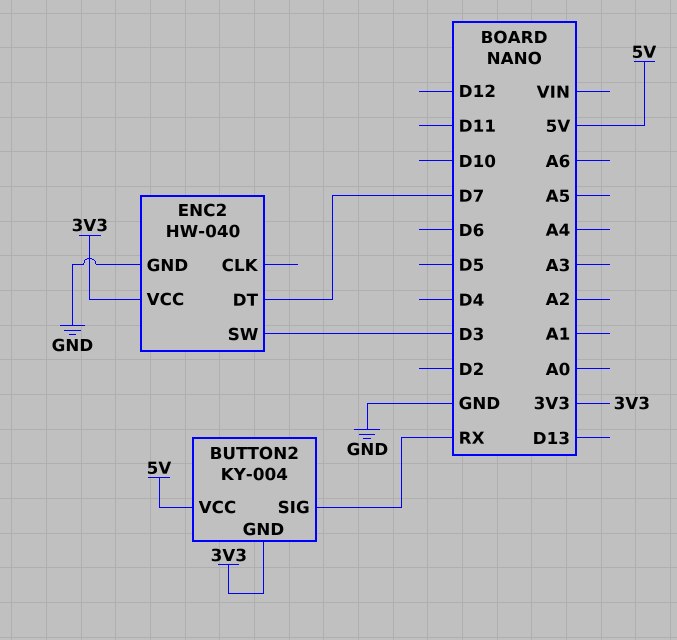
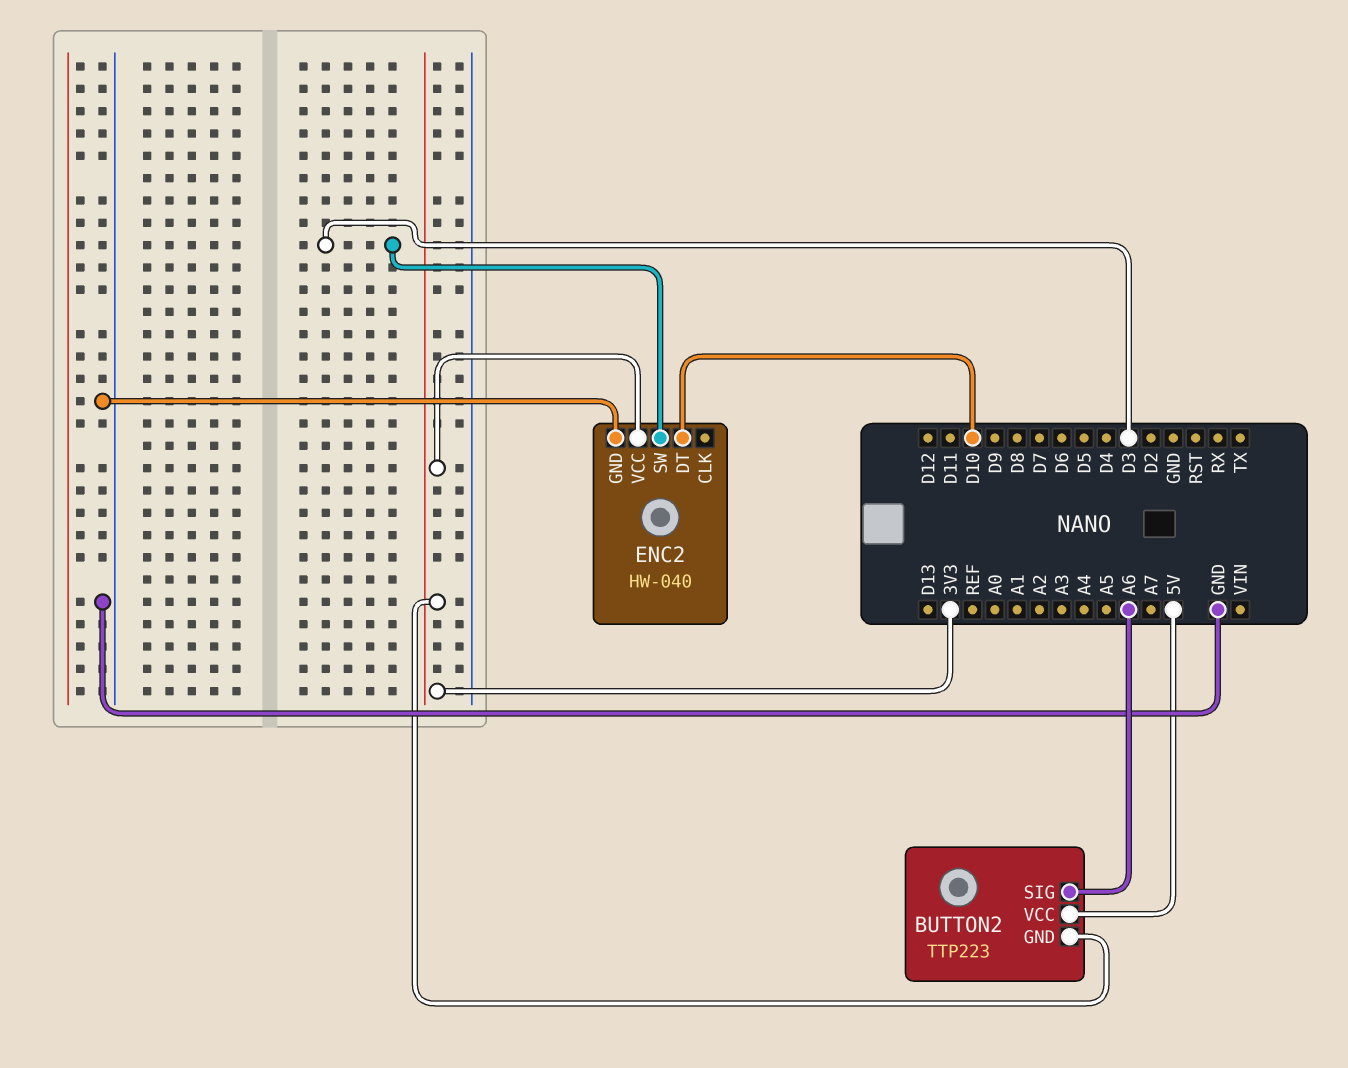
BUTTON2: KY-004 -> TTP223
BUTTON2 pin SIG: RX -> A6
ENC2 pin DT: D7 -> D10

